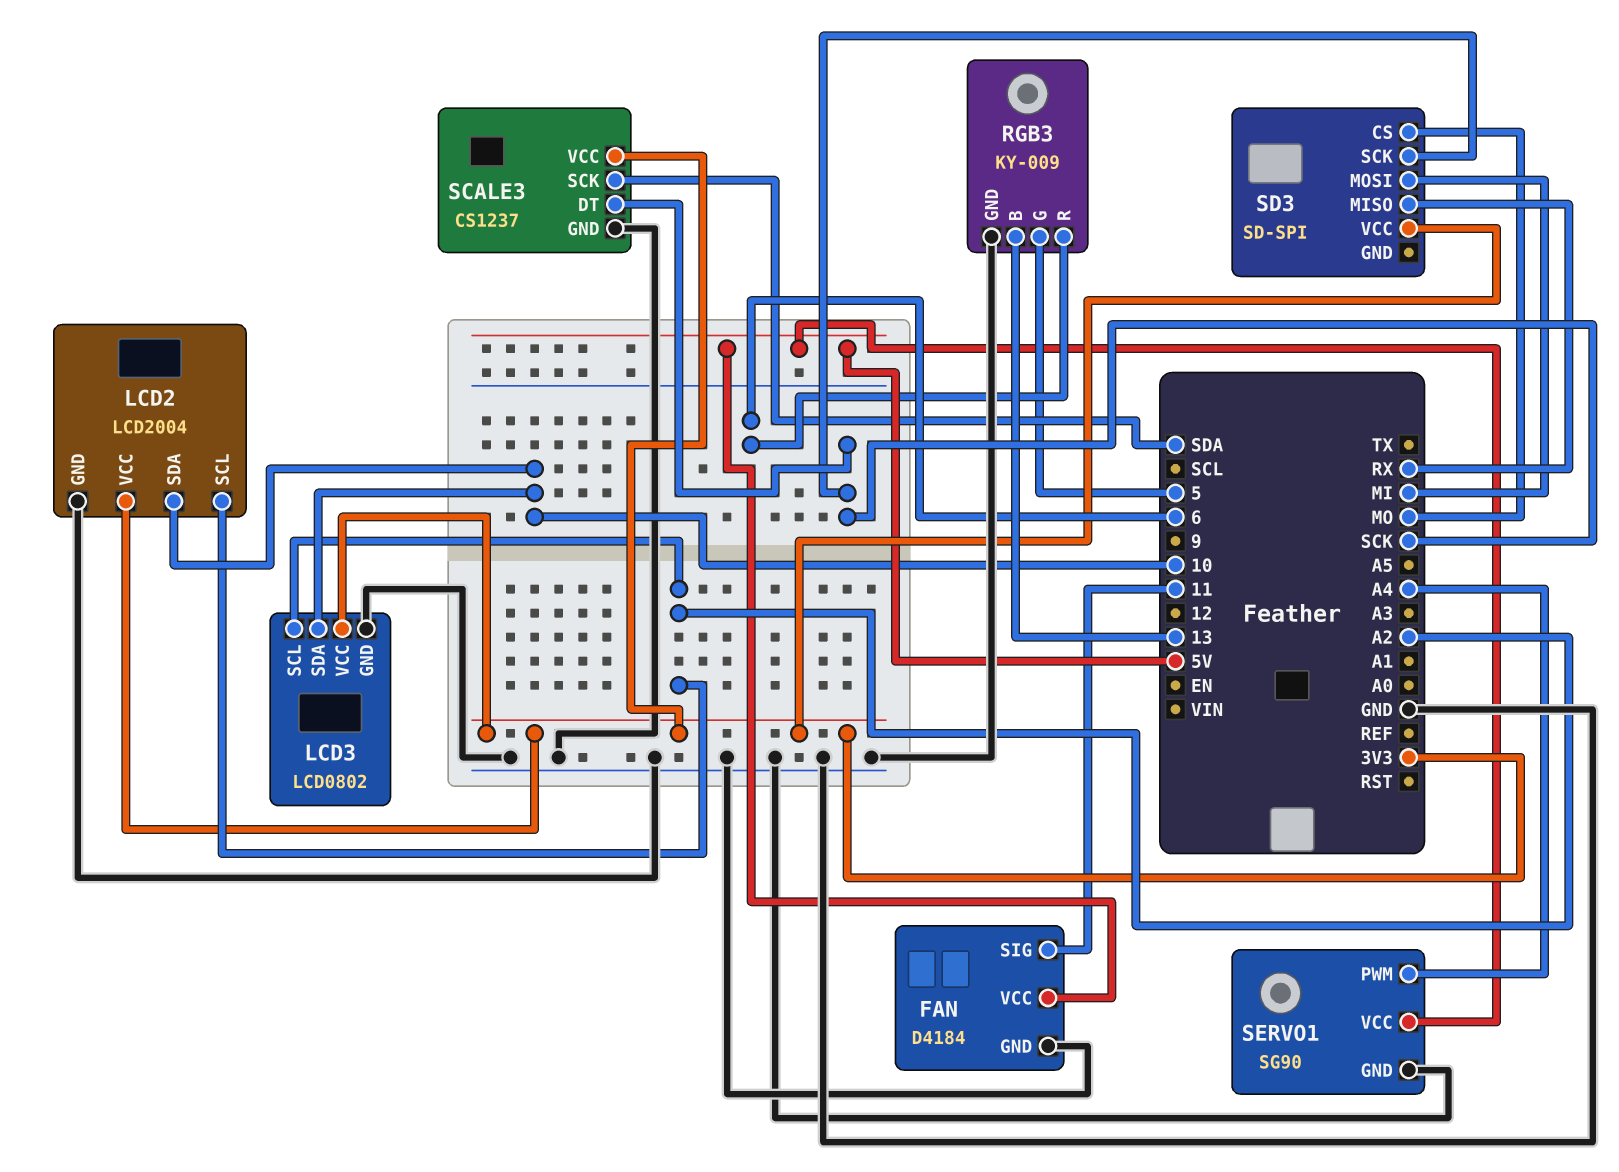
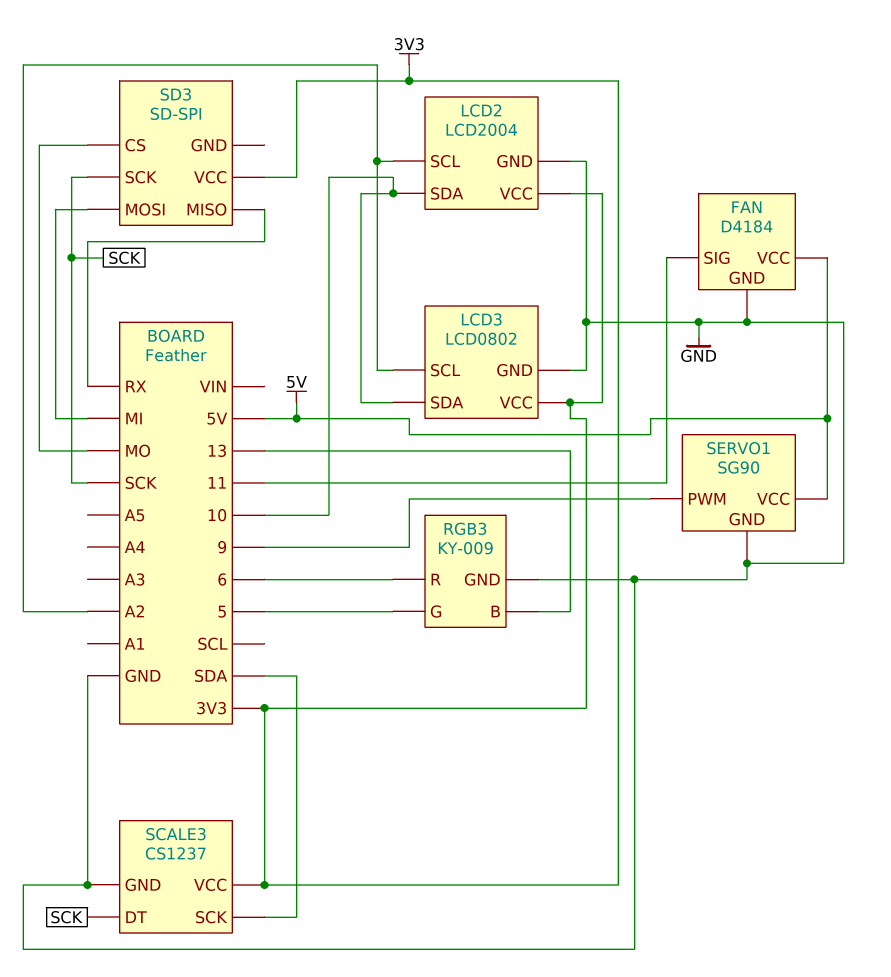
SERVO1 pin PWM: A4 -> 9

